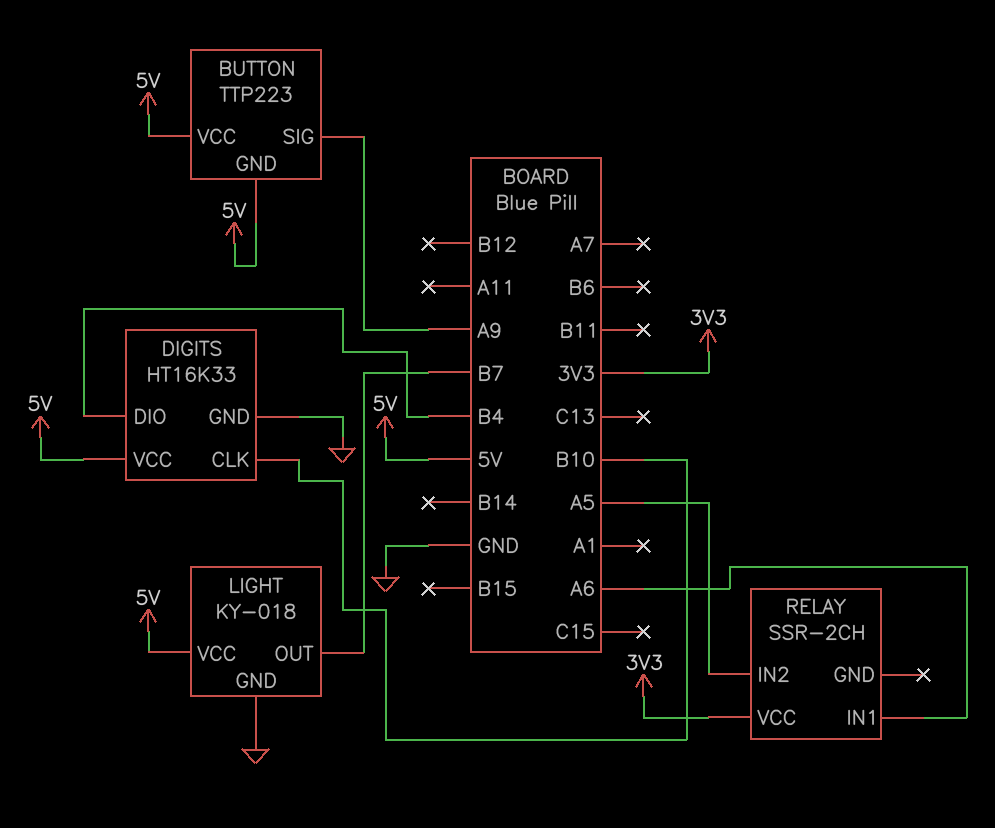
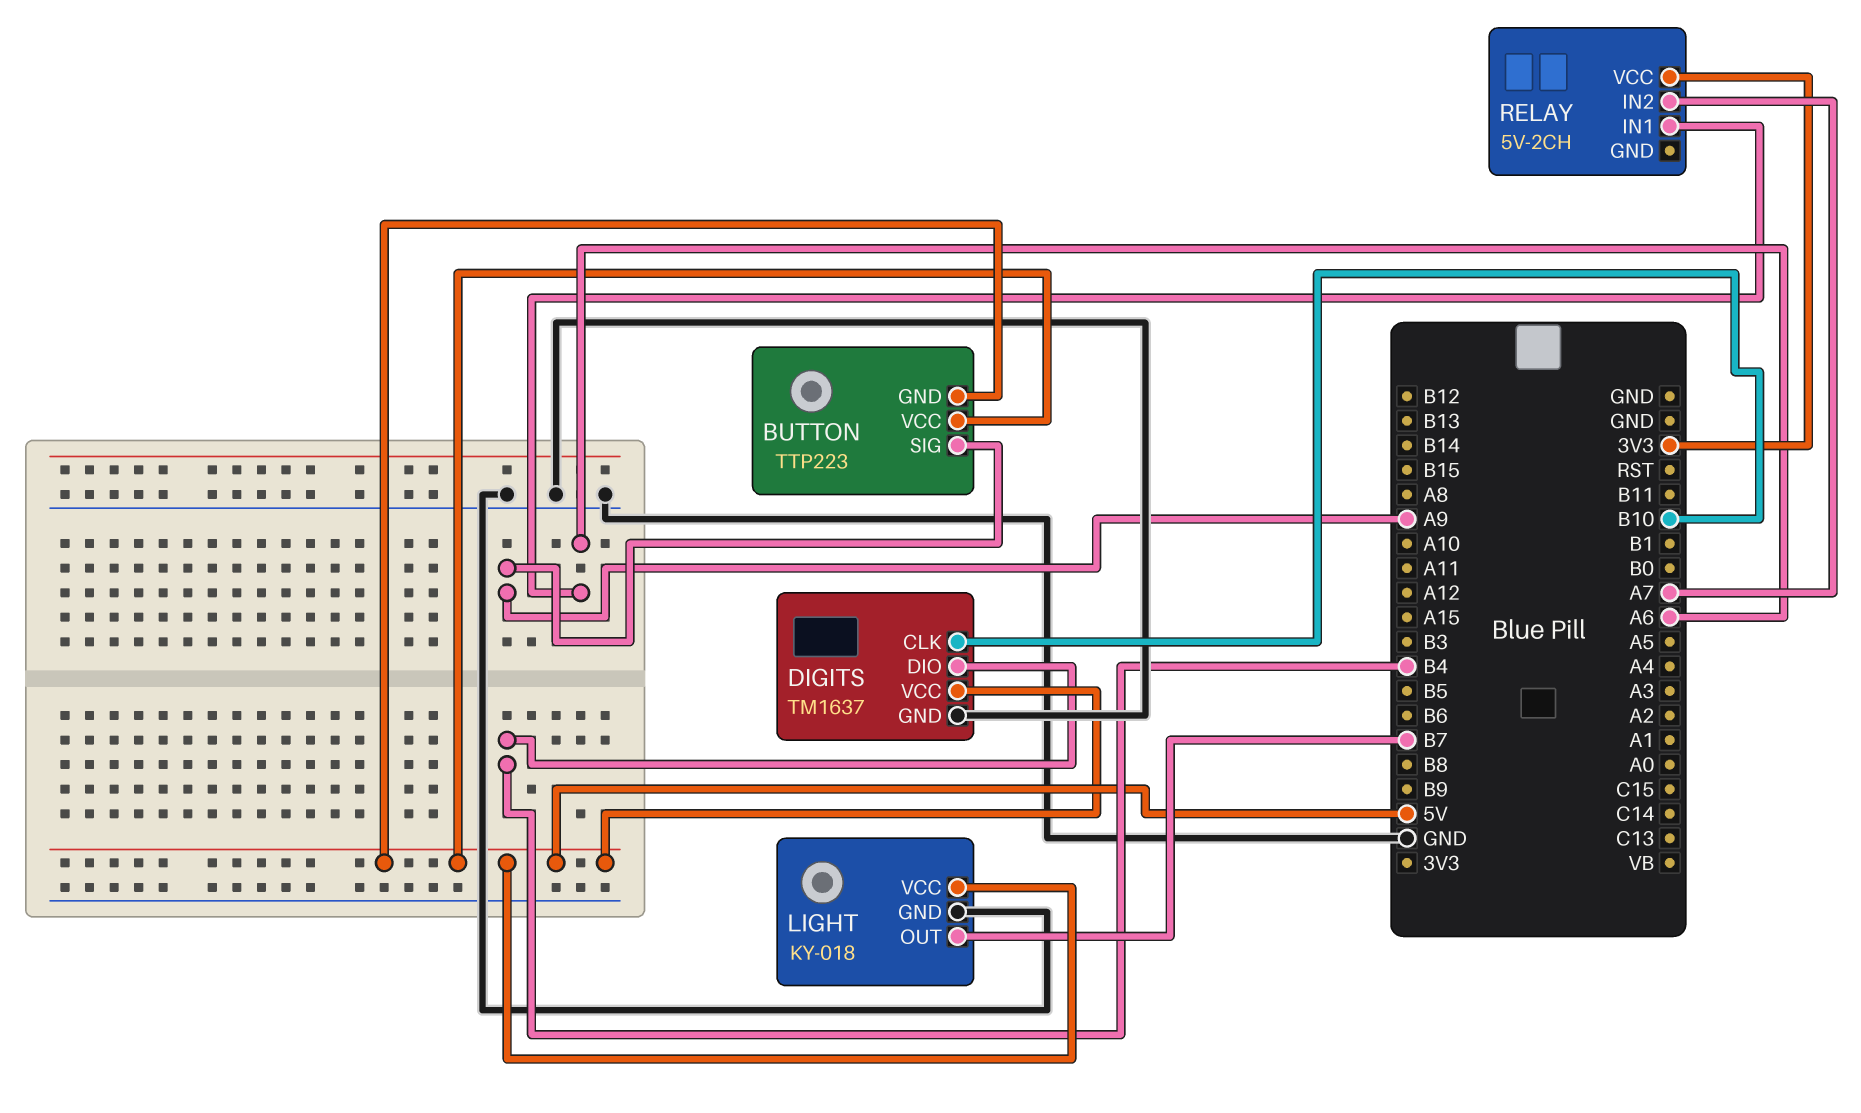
DIGITS: HT16K33 -> TM1637
RELAY: SSR-2CH -> 5V-2CH
RELAY pin IN2: A5 -> A7

